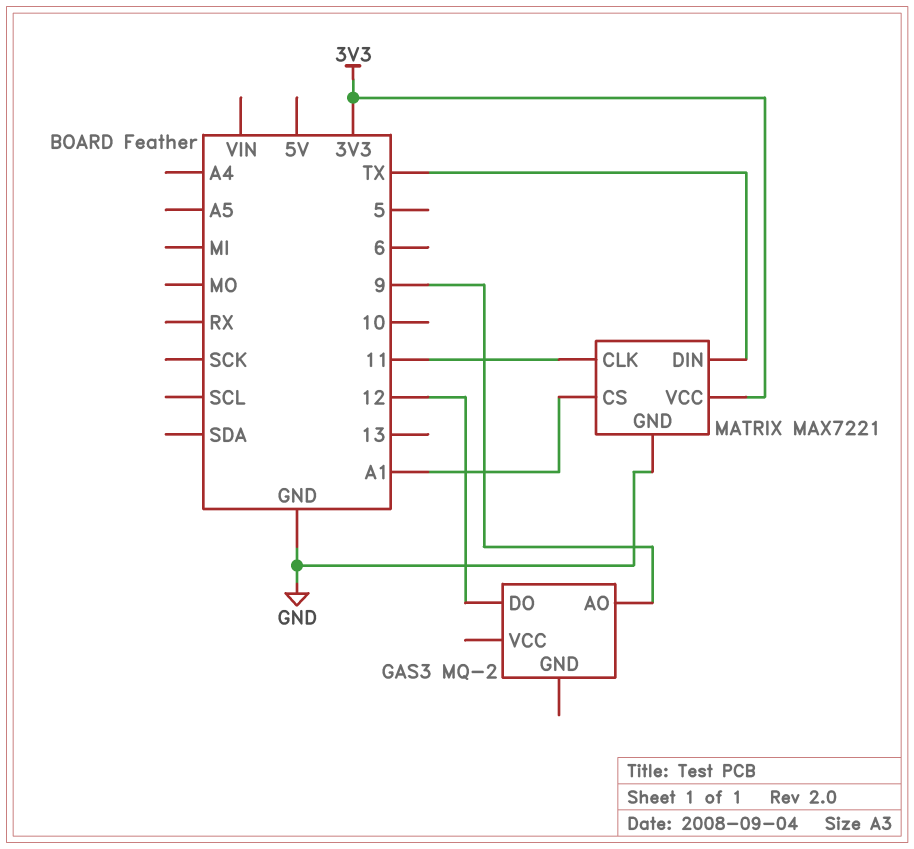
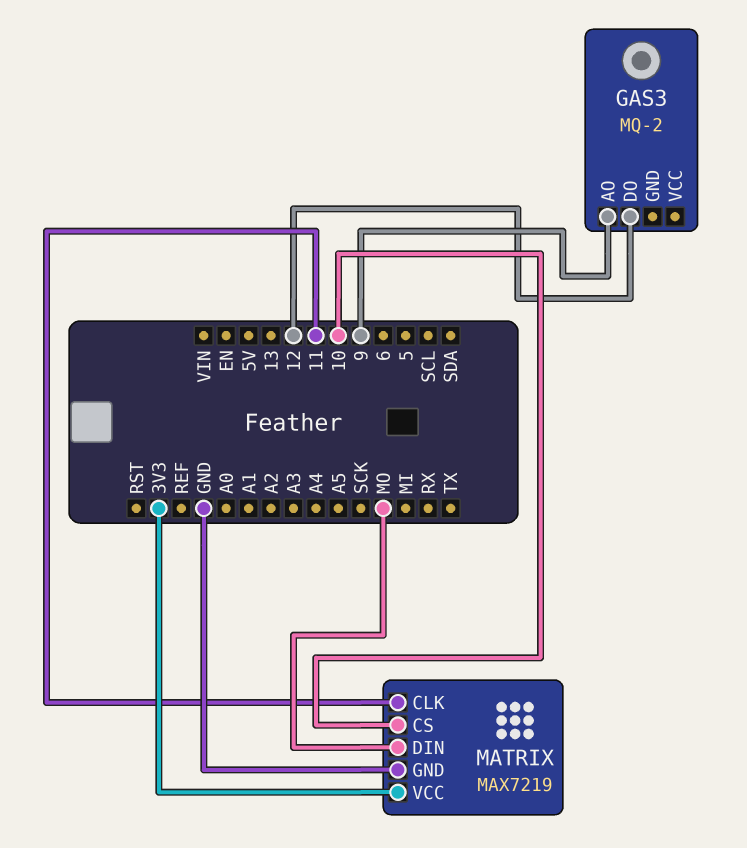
MATRIX: MAX7221 -> MAX7219
MATRIX pin CS: A1 -> 10
MATRIX pin DIN: TX -> MO

